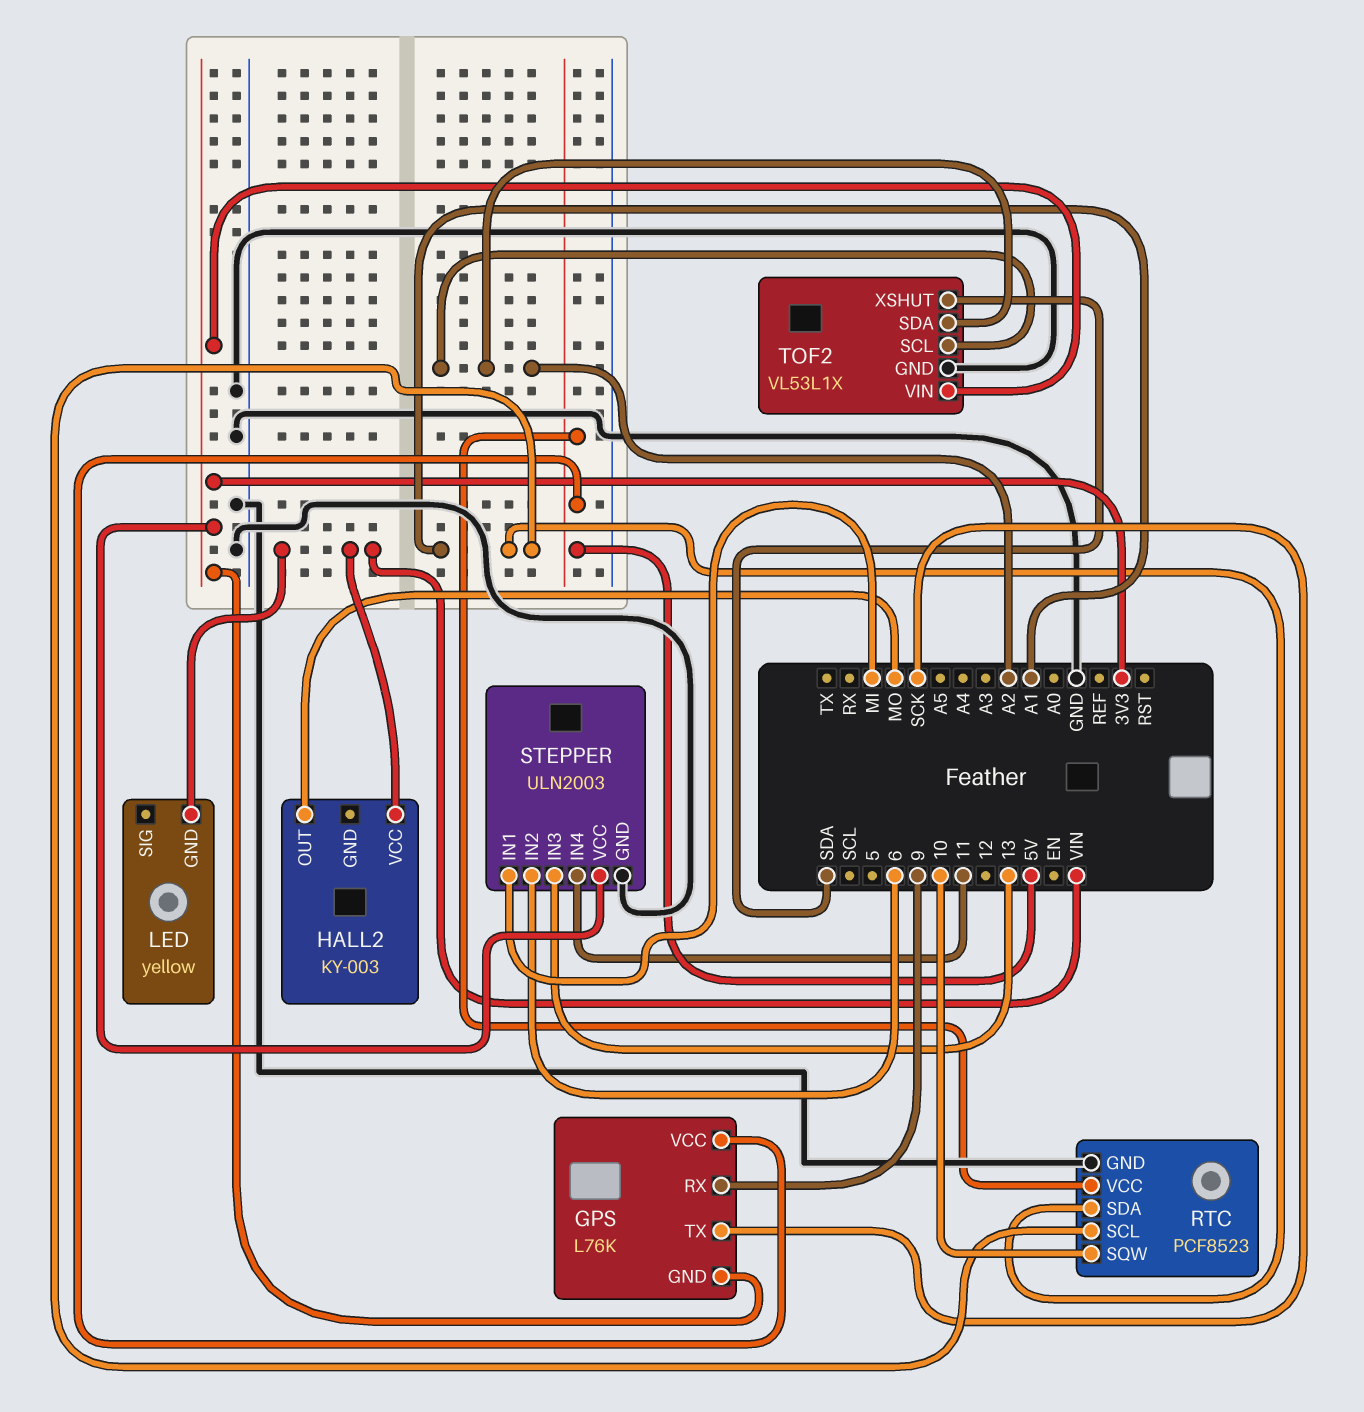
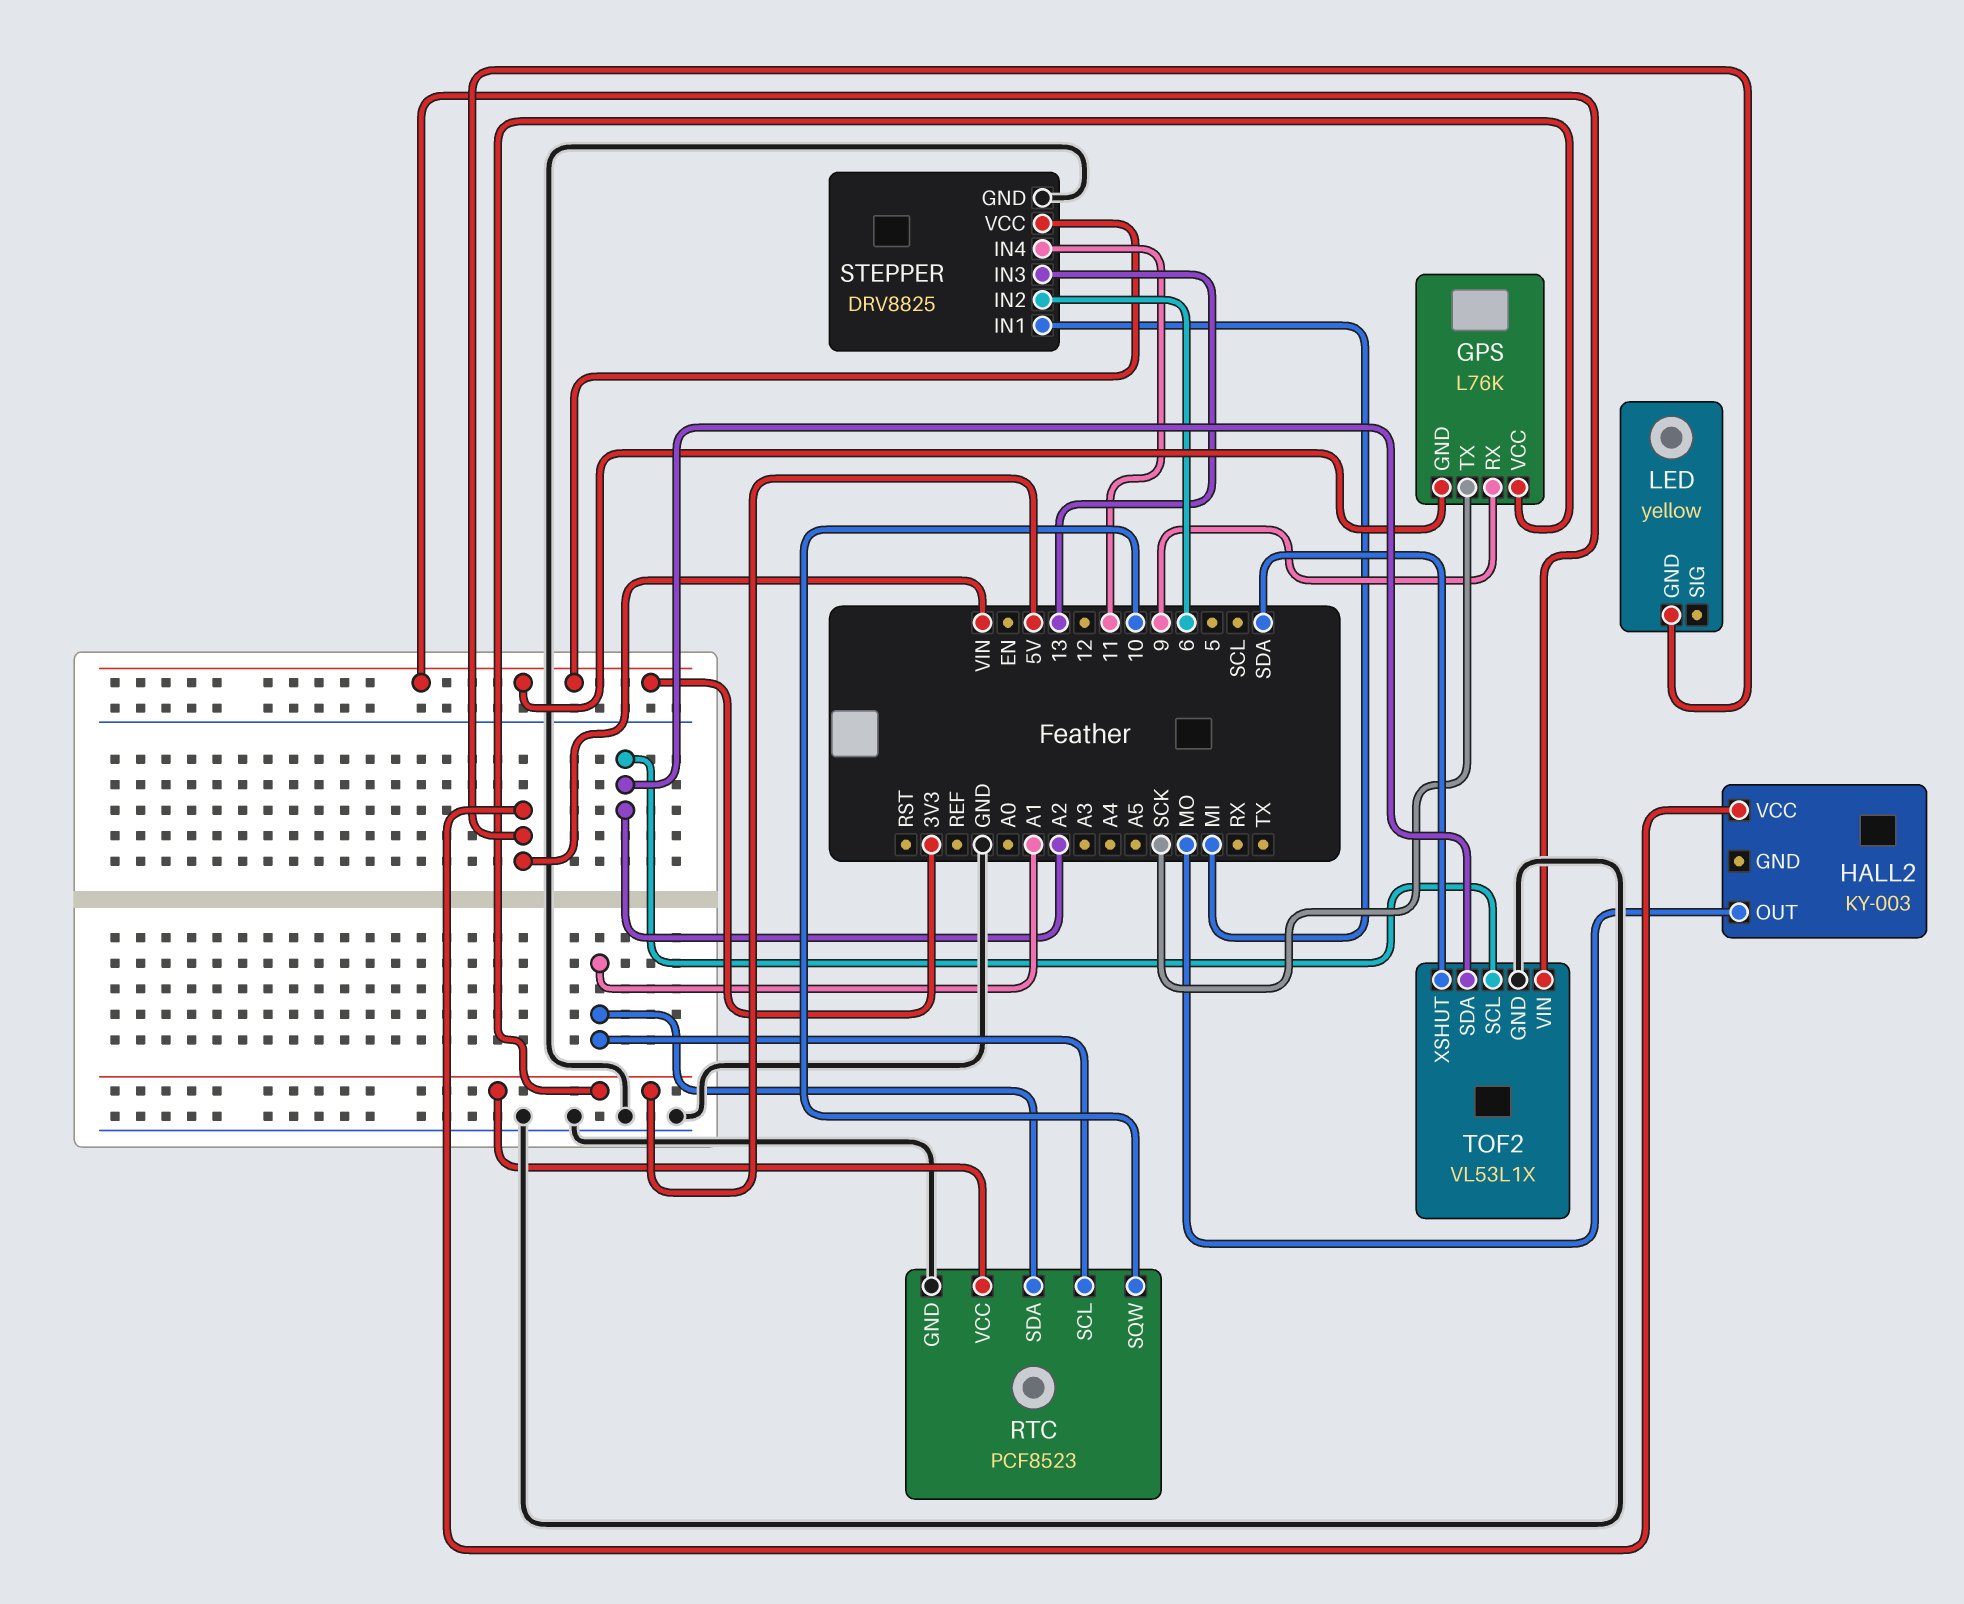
STEPPER: ULN2003 -> DRV8825

